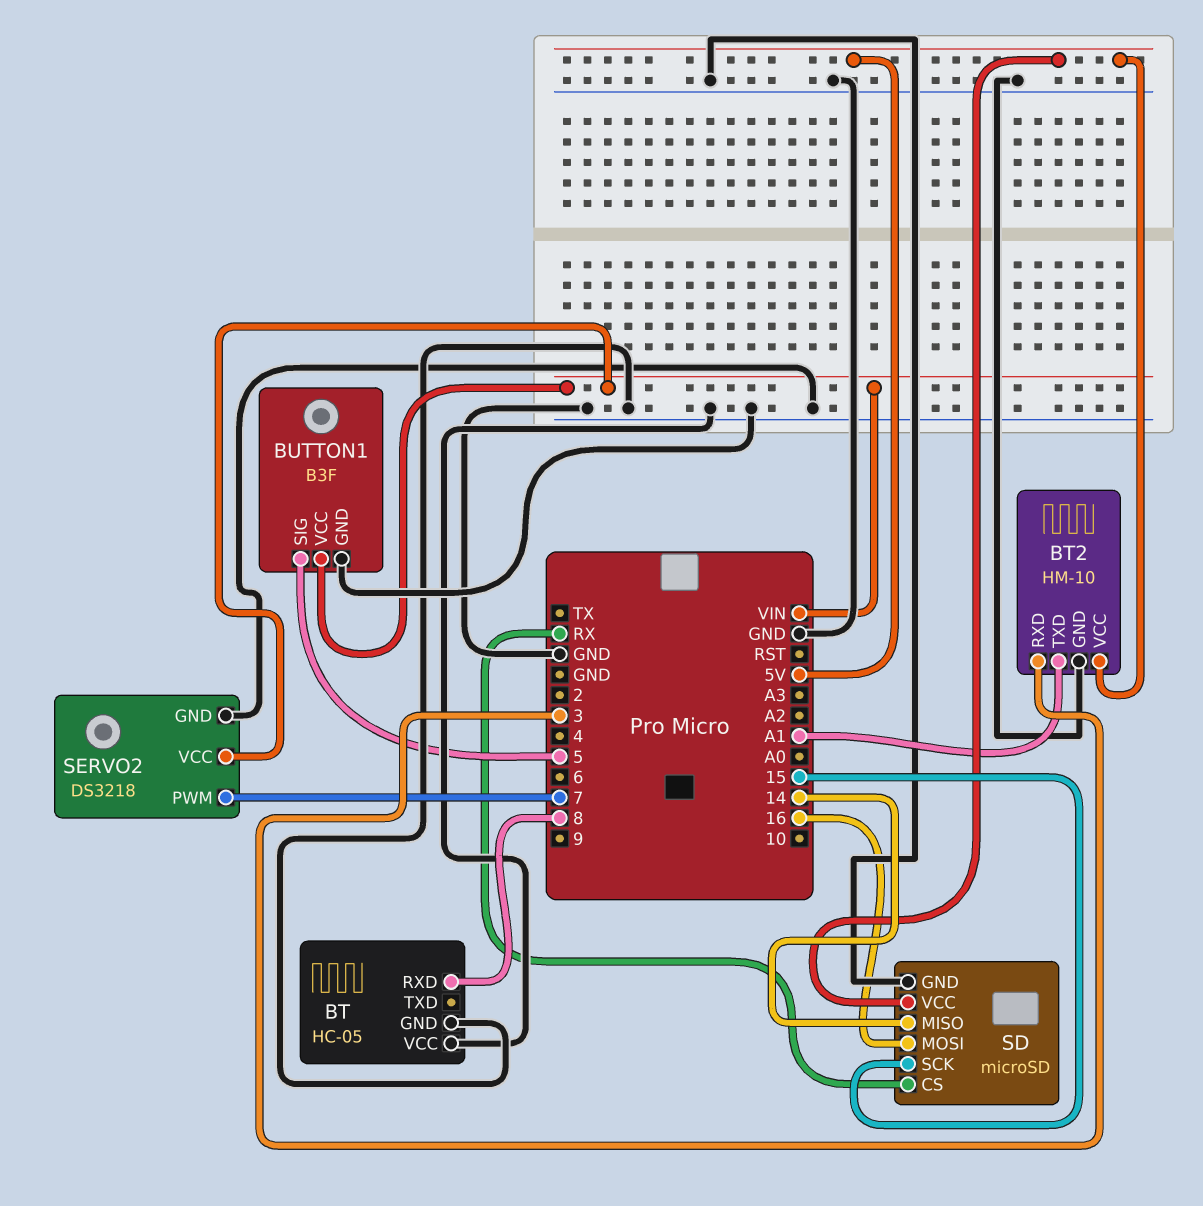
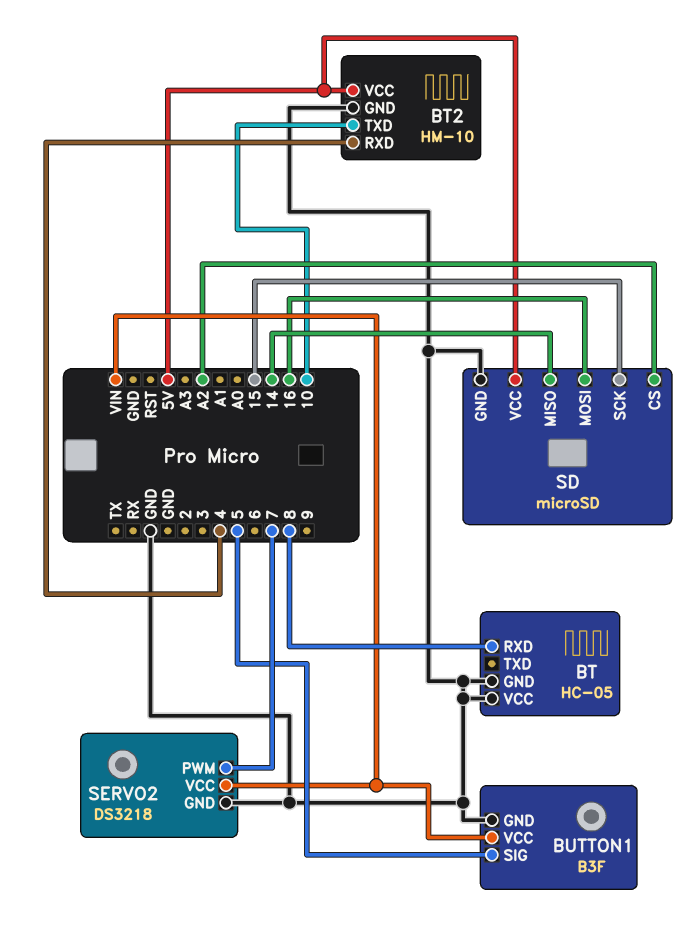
BT2 pin RXD: 3 -> 4
BT2 pin TXD: A1 -> 10
SD pin CS: RX -> A2

